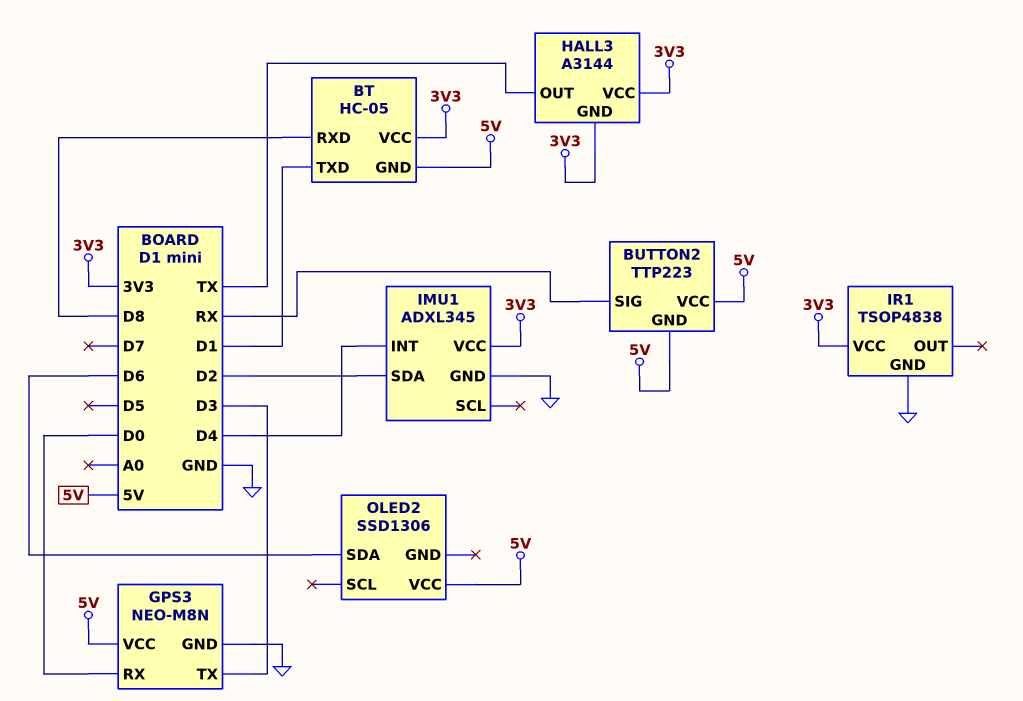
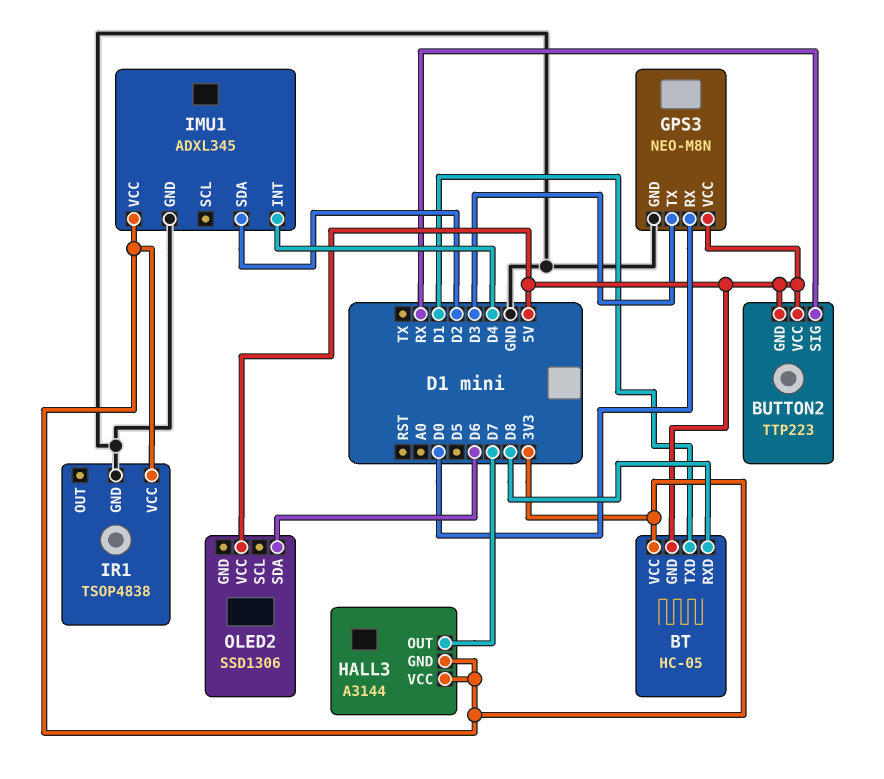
HALL3 pin OUT: TX -> D7

